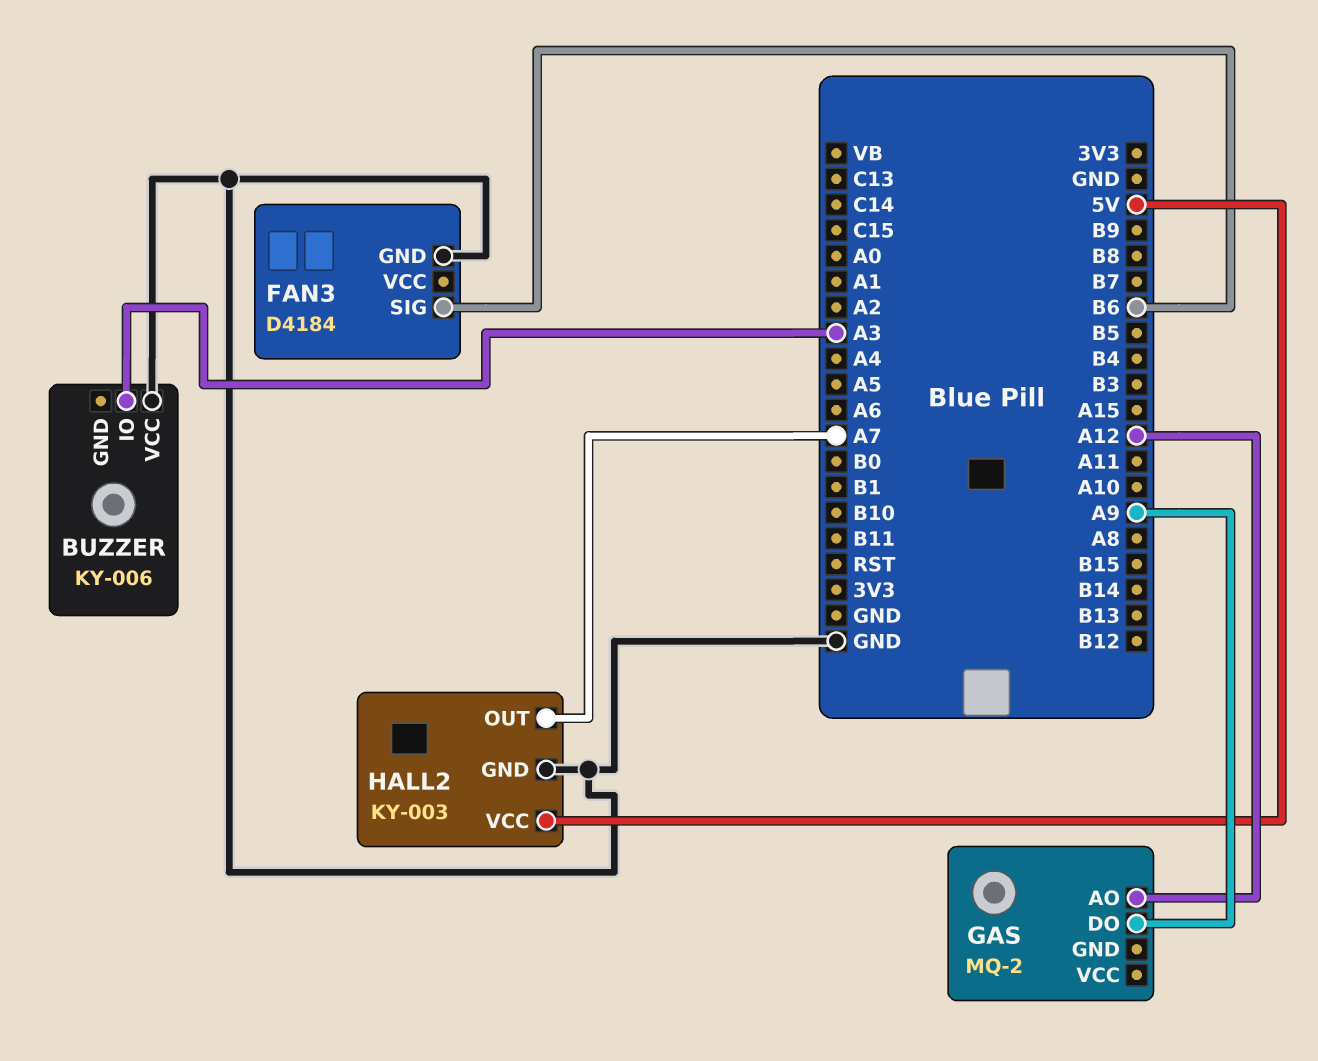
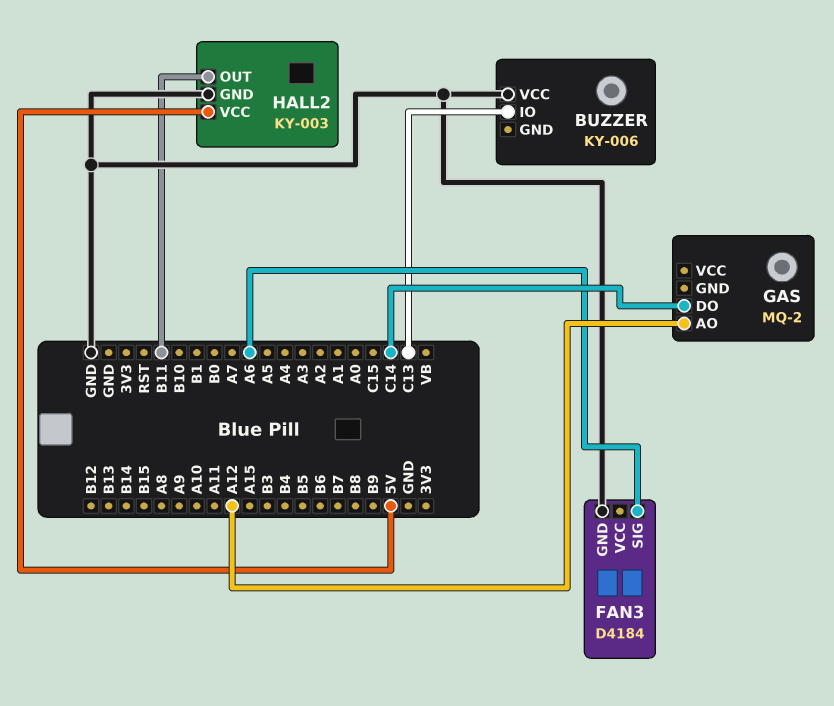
BUZZER pin IO: A3 -> C13
FAN3 pin SIG: B6 -> A6
GAS pin DO: A9 -> C14
HALL2 pin OUT: A7 -> B11

